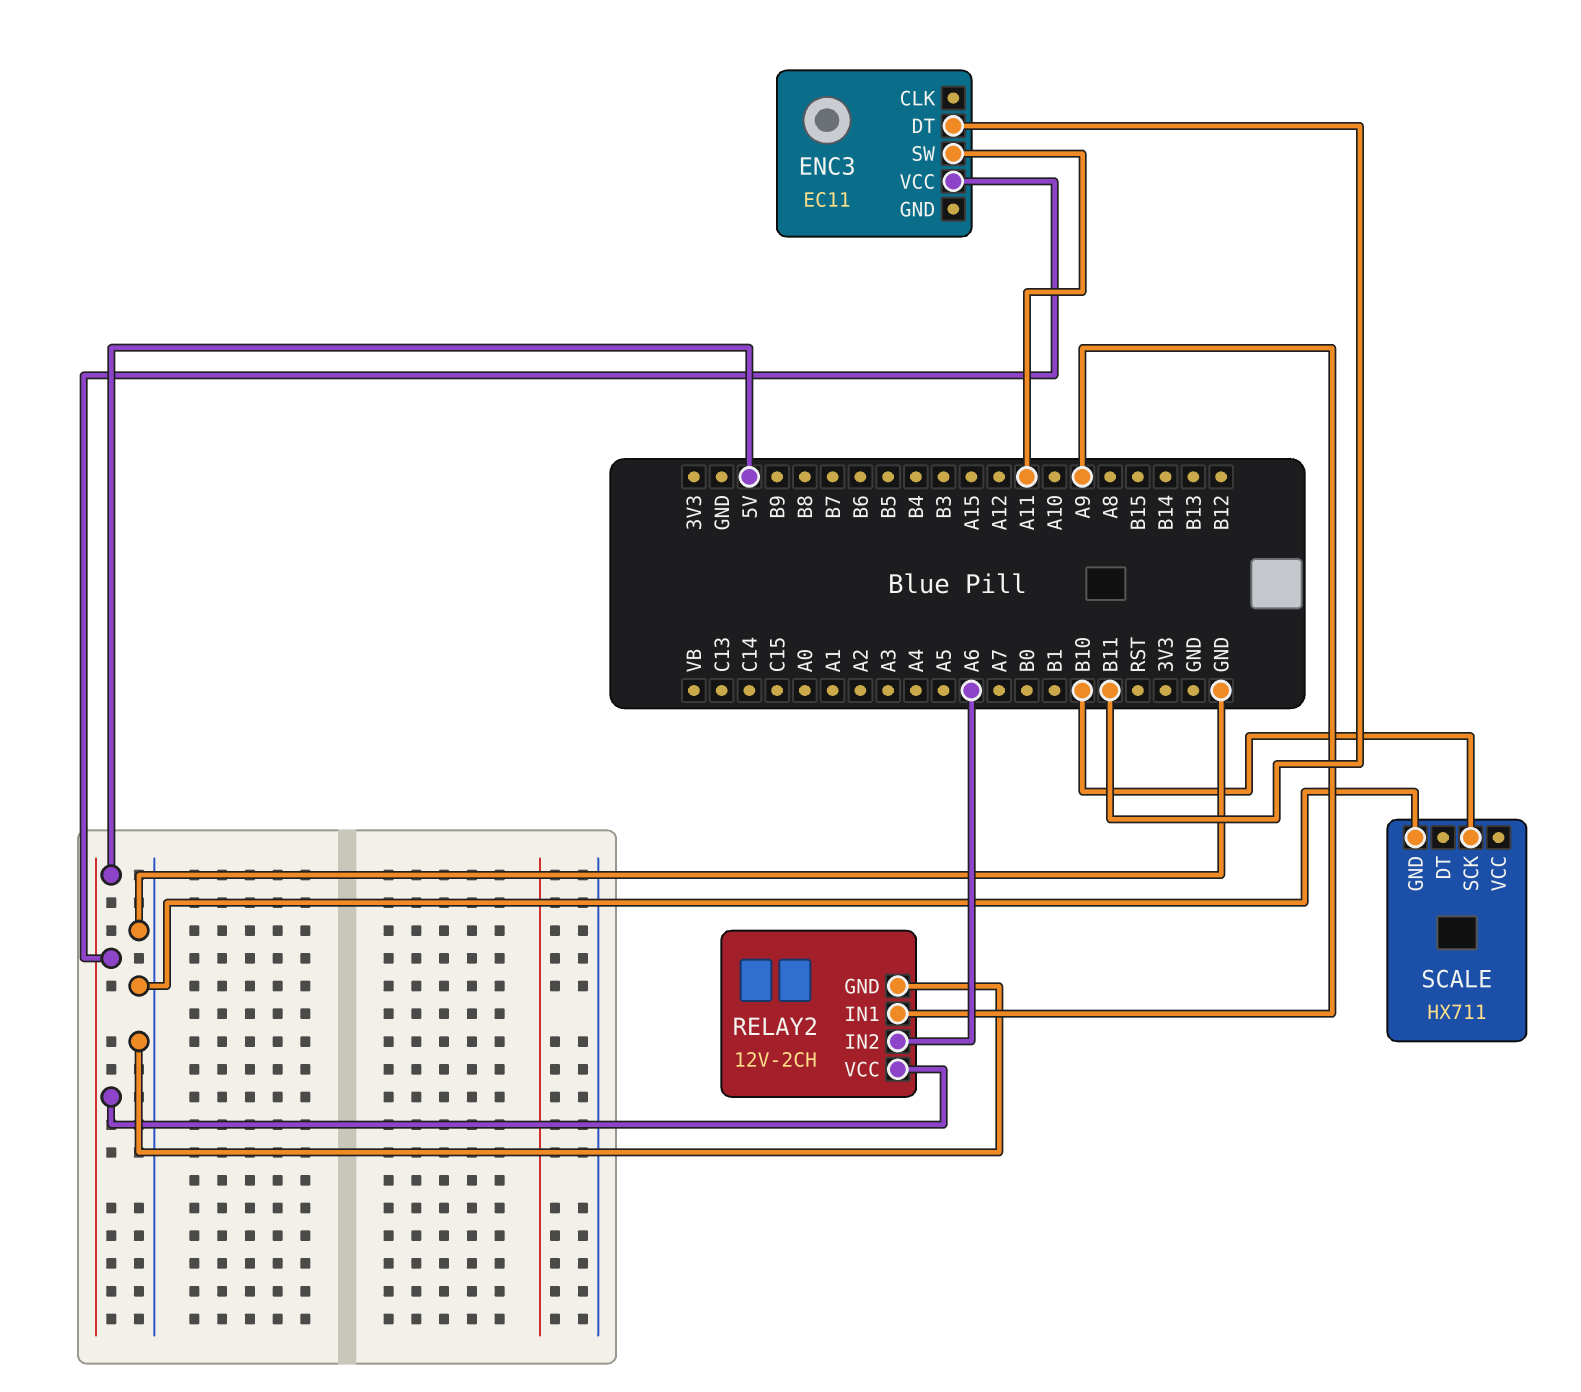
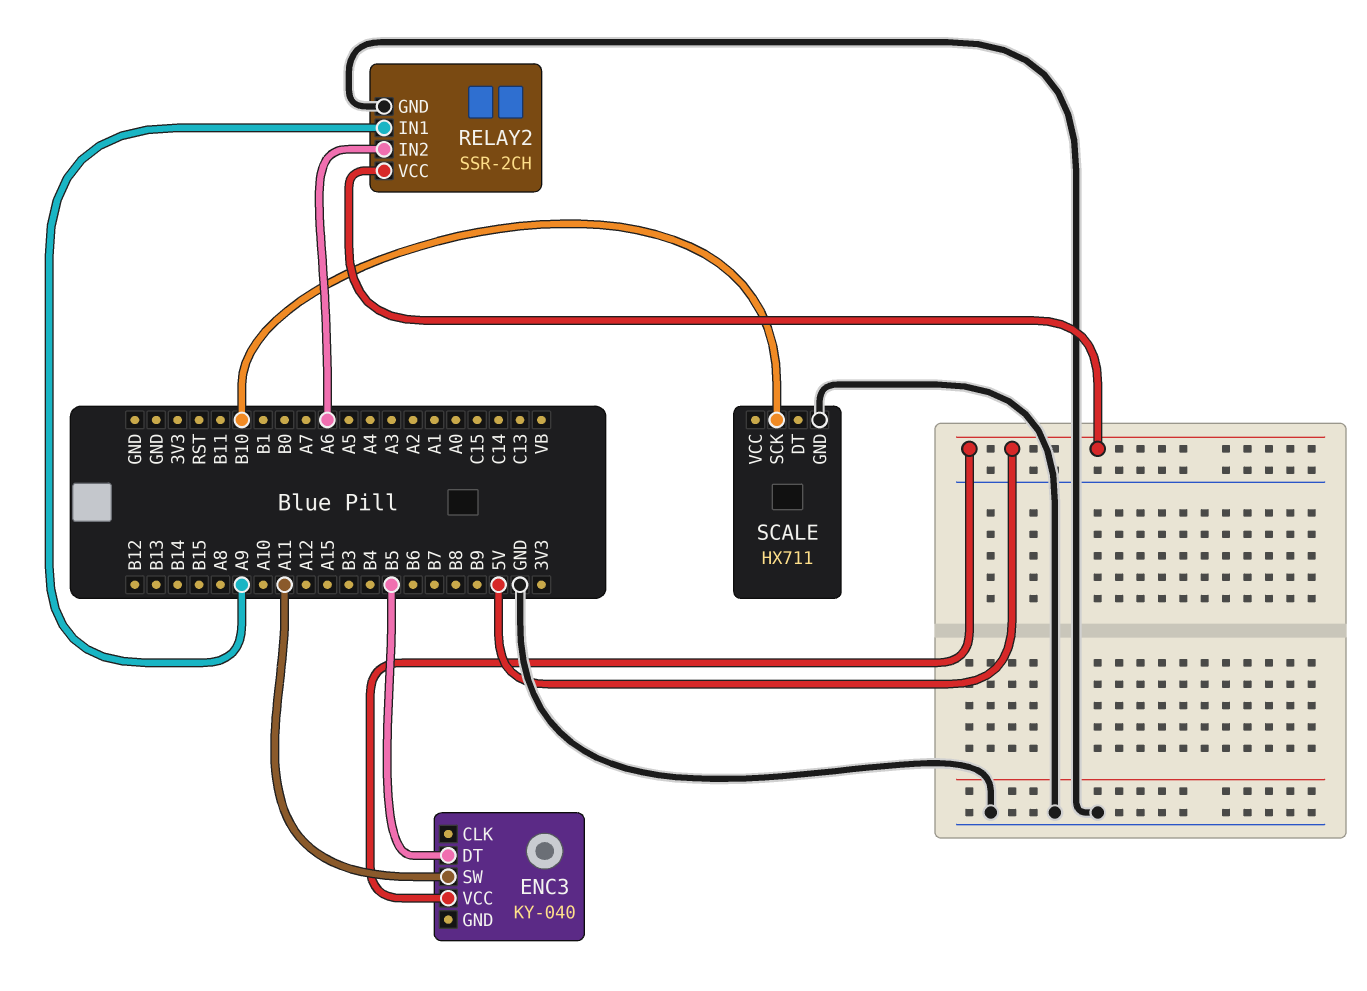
ENC3: EC11 -> KY-040
ENC3 pin DT: B11 -> B5
RELAY2: 12V-2CH -> SSR-2CH

